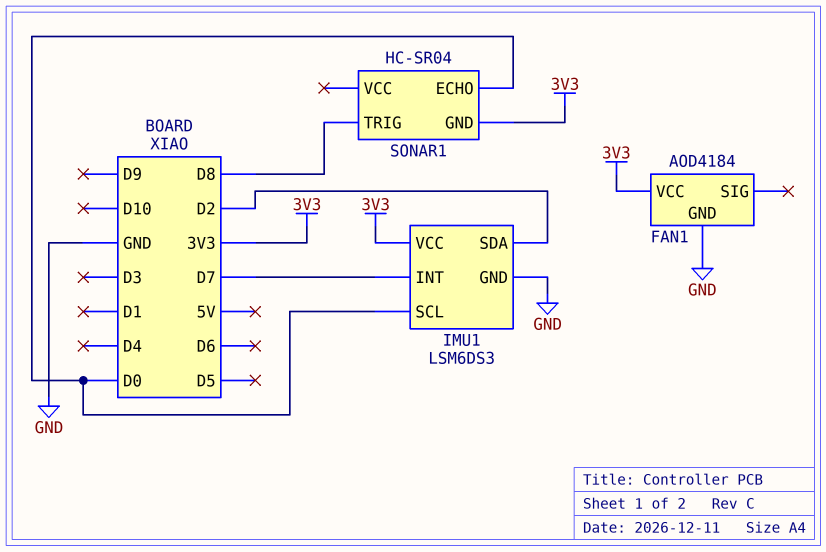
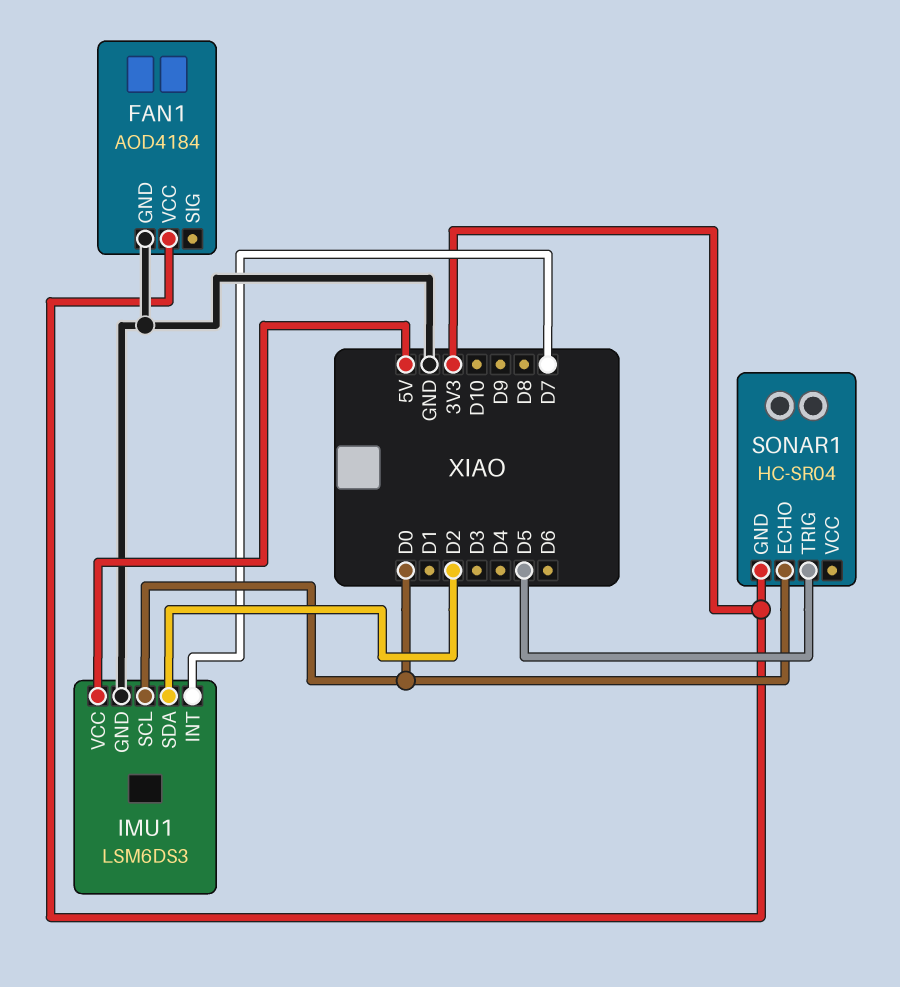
IMU1 pin VCC: 3V3 -> 5V
SONAR1 pin TRIG: D8 -> D5

